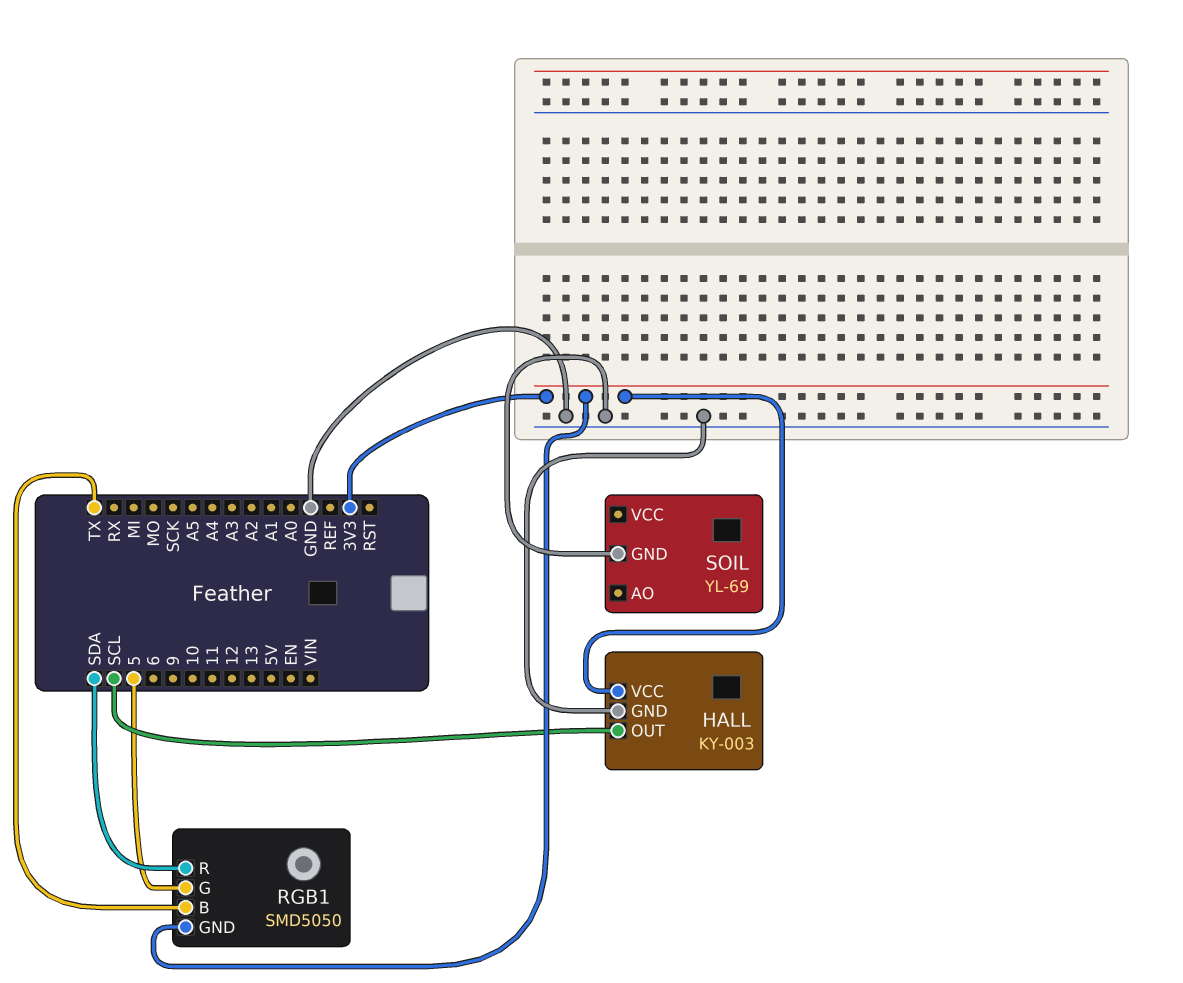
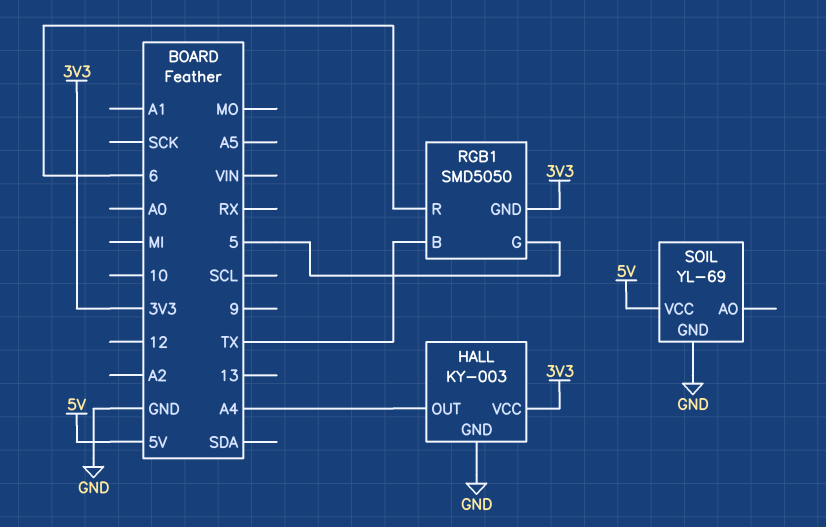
HALL pin OUT: SCL -> A4
RGB1 pin R: SDA -> 6
SOIL pin VCC: none -> 5V

